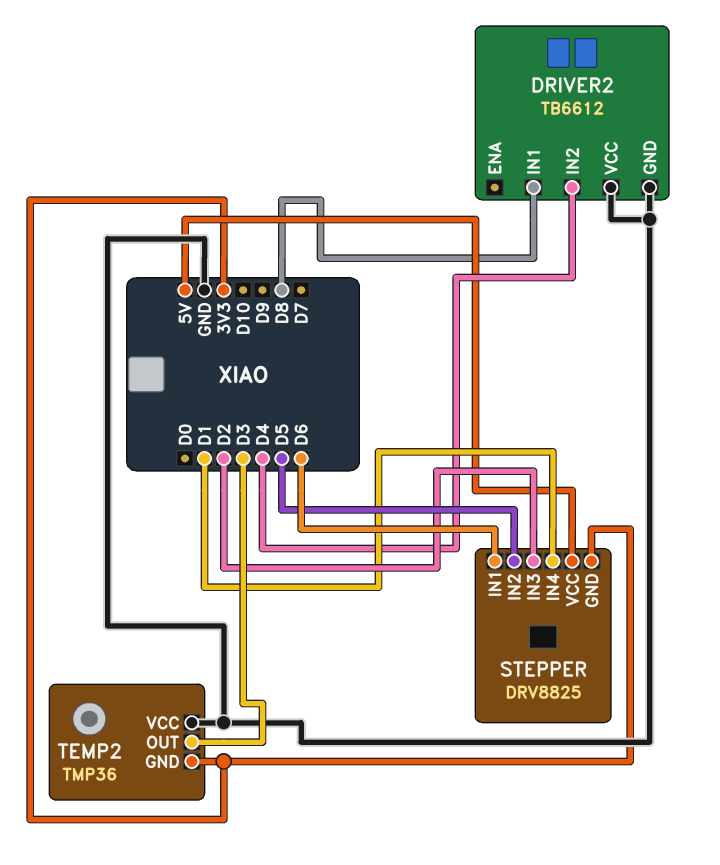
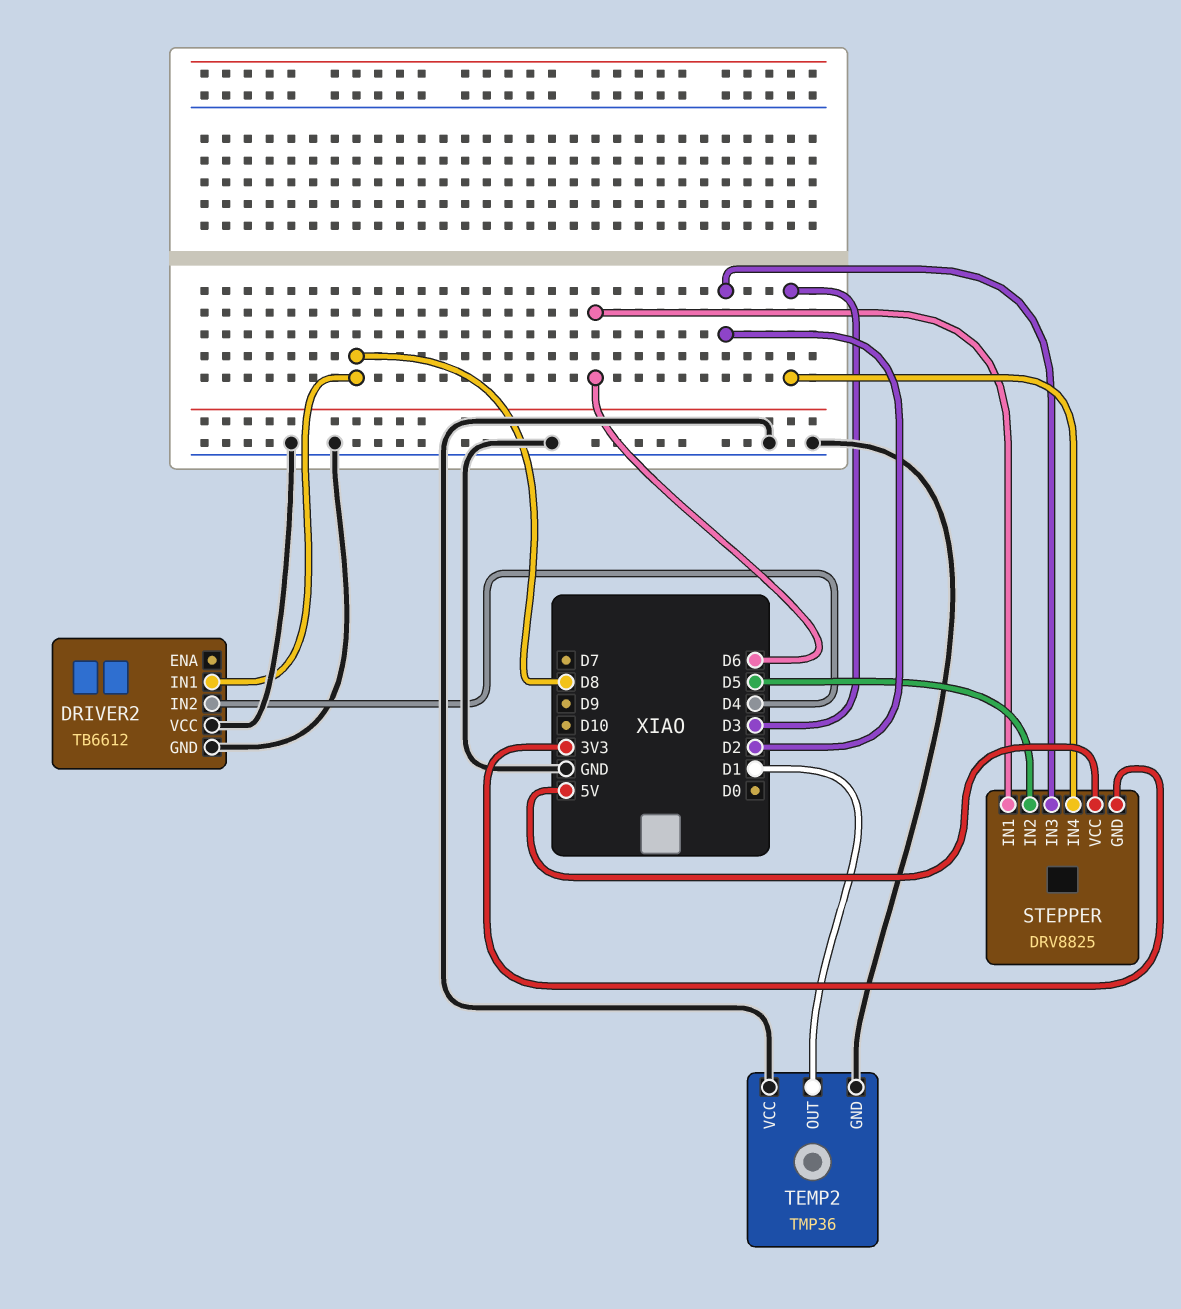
STEPPER pin IN4: D1 -> D3
TEMP2 pin GND: 3V3 -> GND
TEMP2 pin OUT: D3 -> D1

